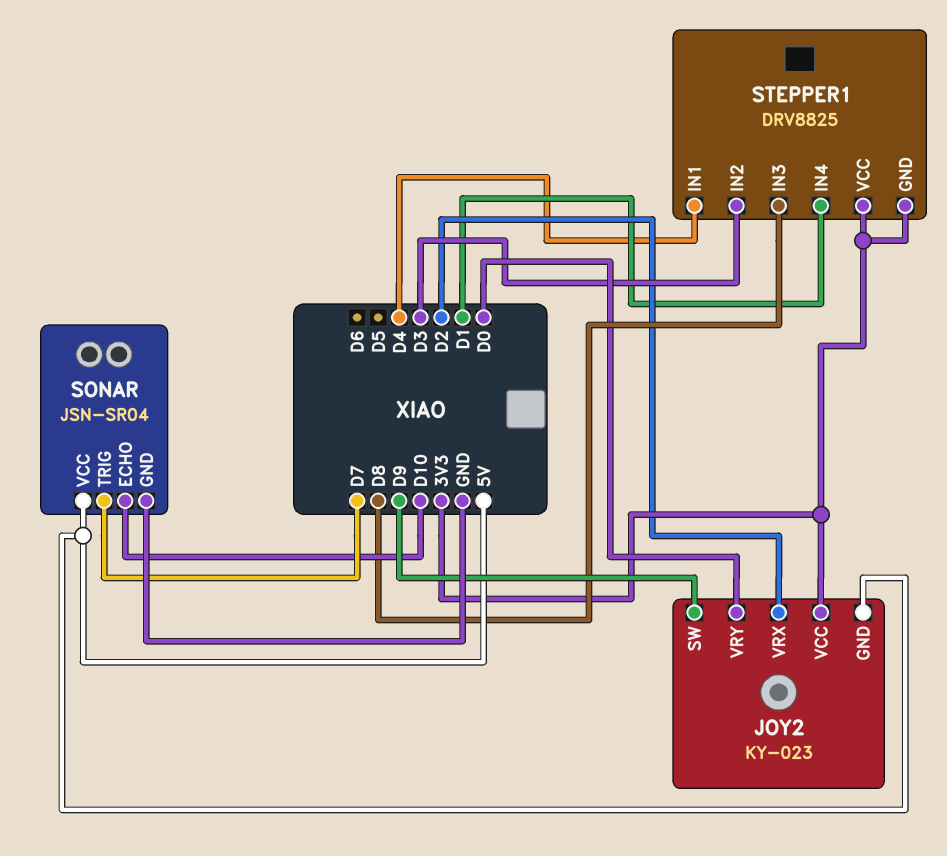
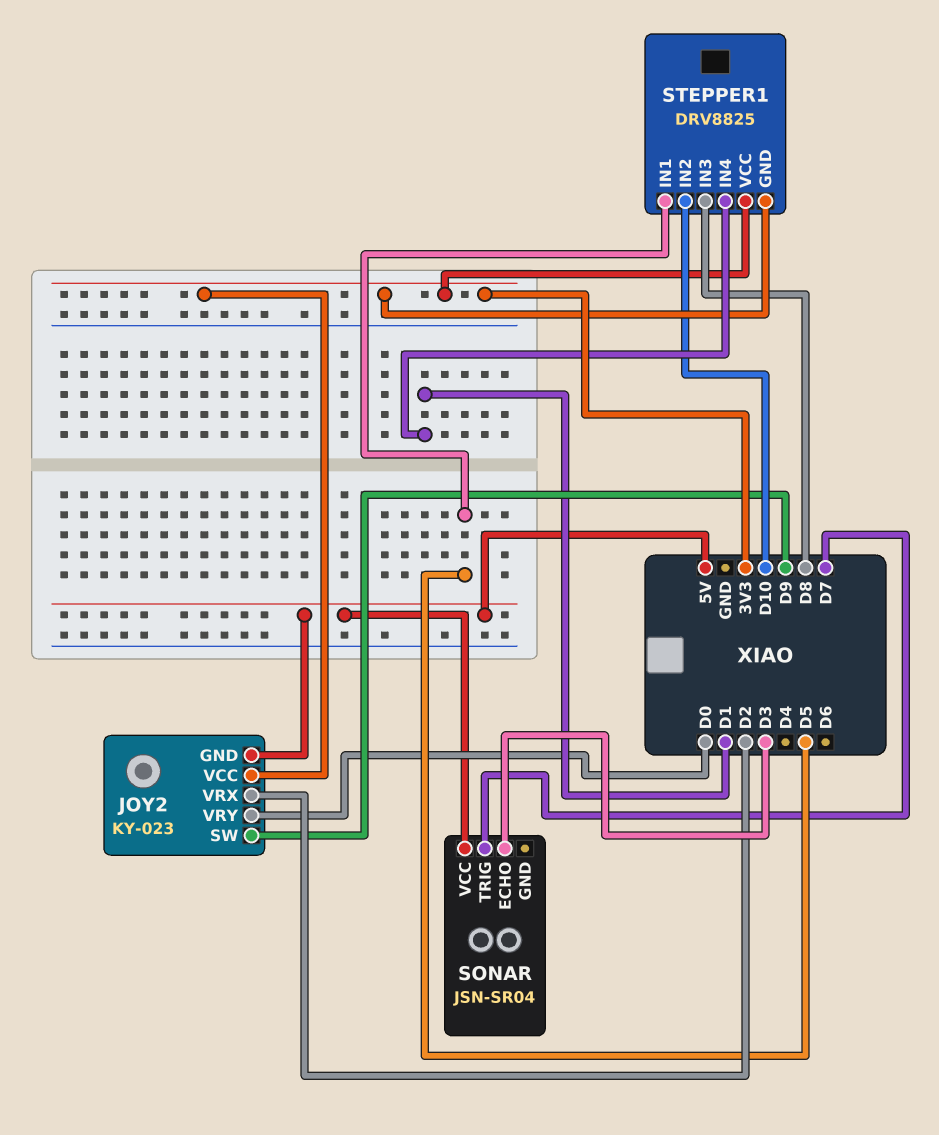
SONAR pin ECHO: D10 -> D3
SONAR pin GND: GND -> none
STEPPER1 pin IN1: D4 -> D5
STEPPER1 pin IN2: D3 -> D10

